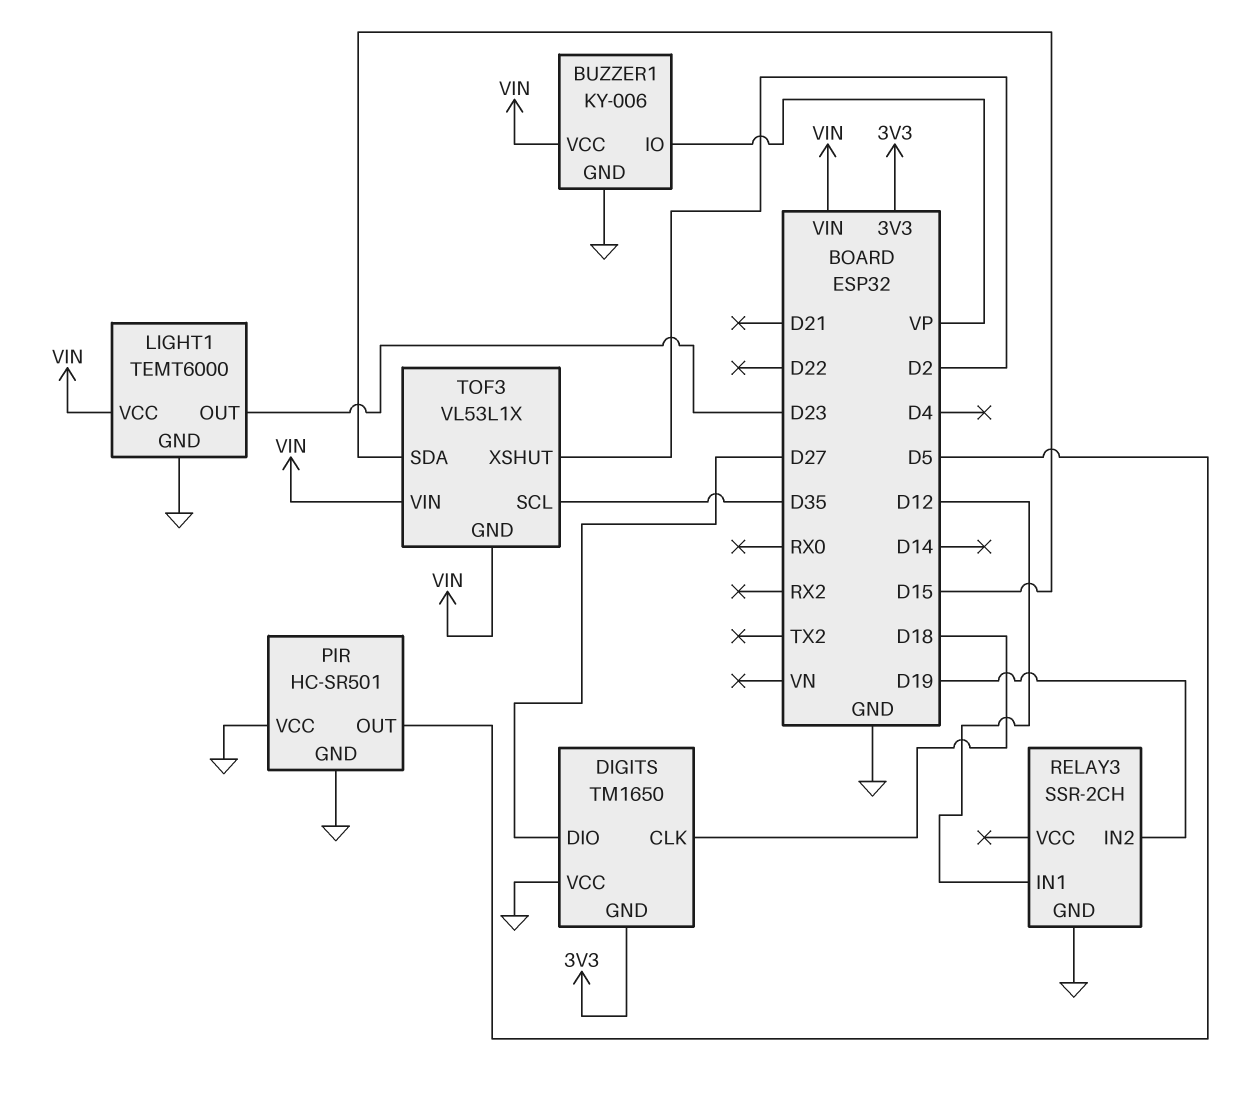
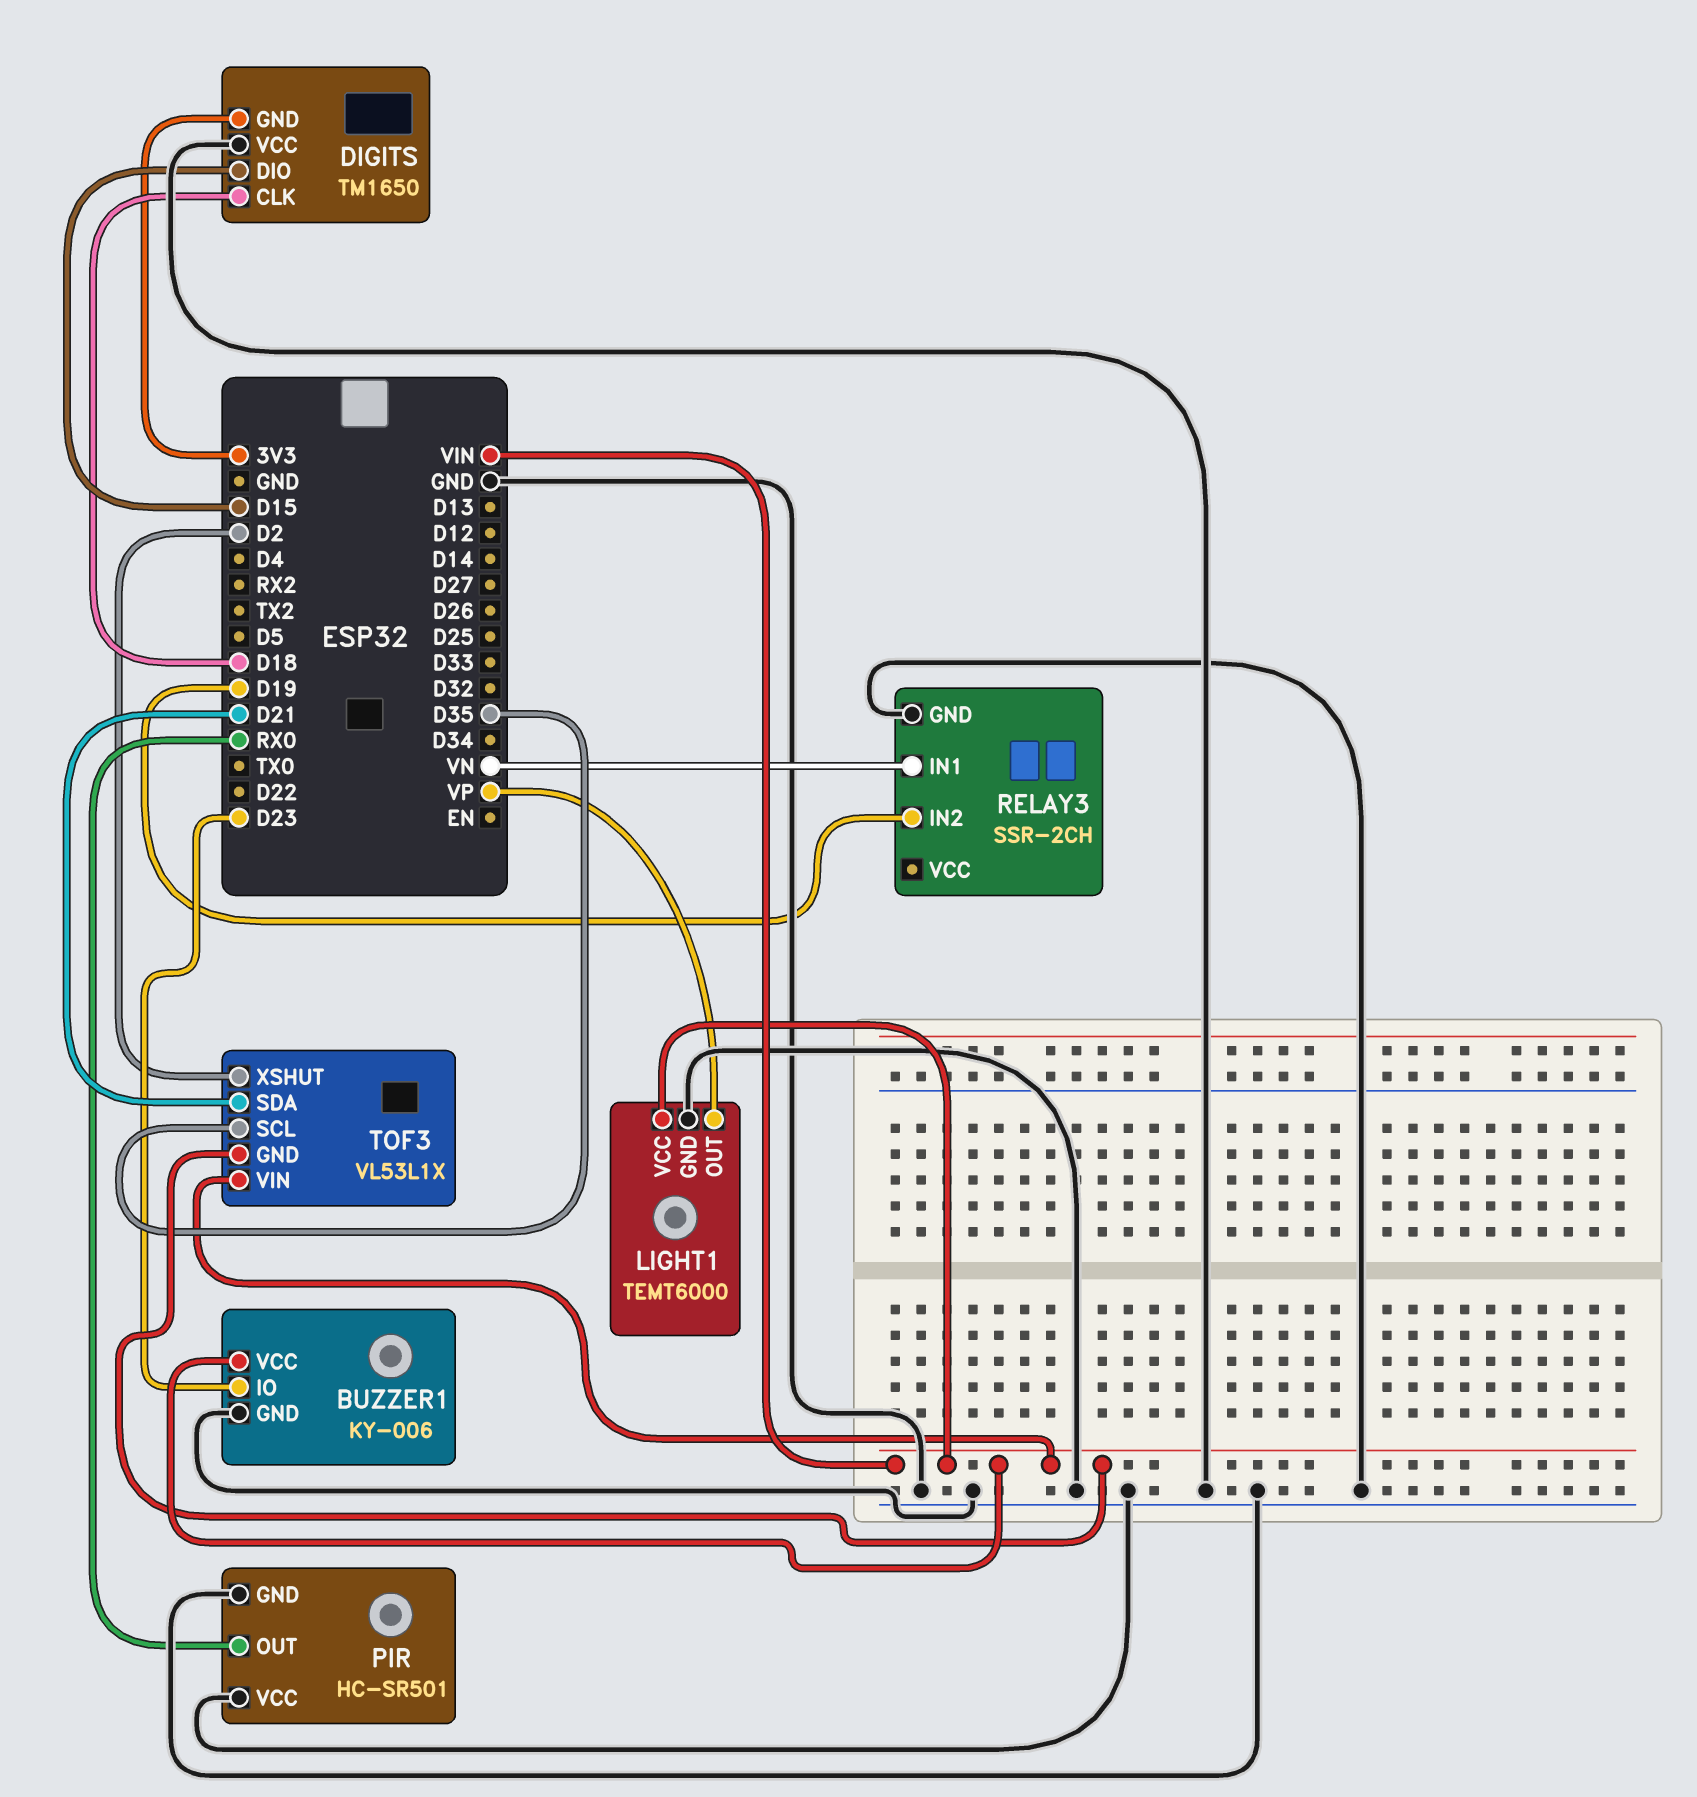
BUZZER1 pin IO: VP -> D23
DIGITS pin DIO: D27 -> D15
LIGHT1 pin OUT: D23 -> VP
PIR pin OUT: D5 -> RX0
RELAY3 pin IN1: D12 -> VN
TOF3 pin SDA: D15 -> D21

